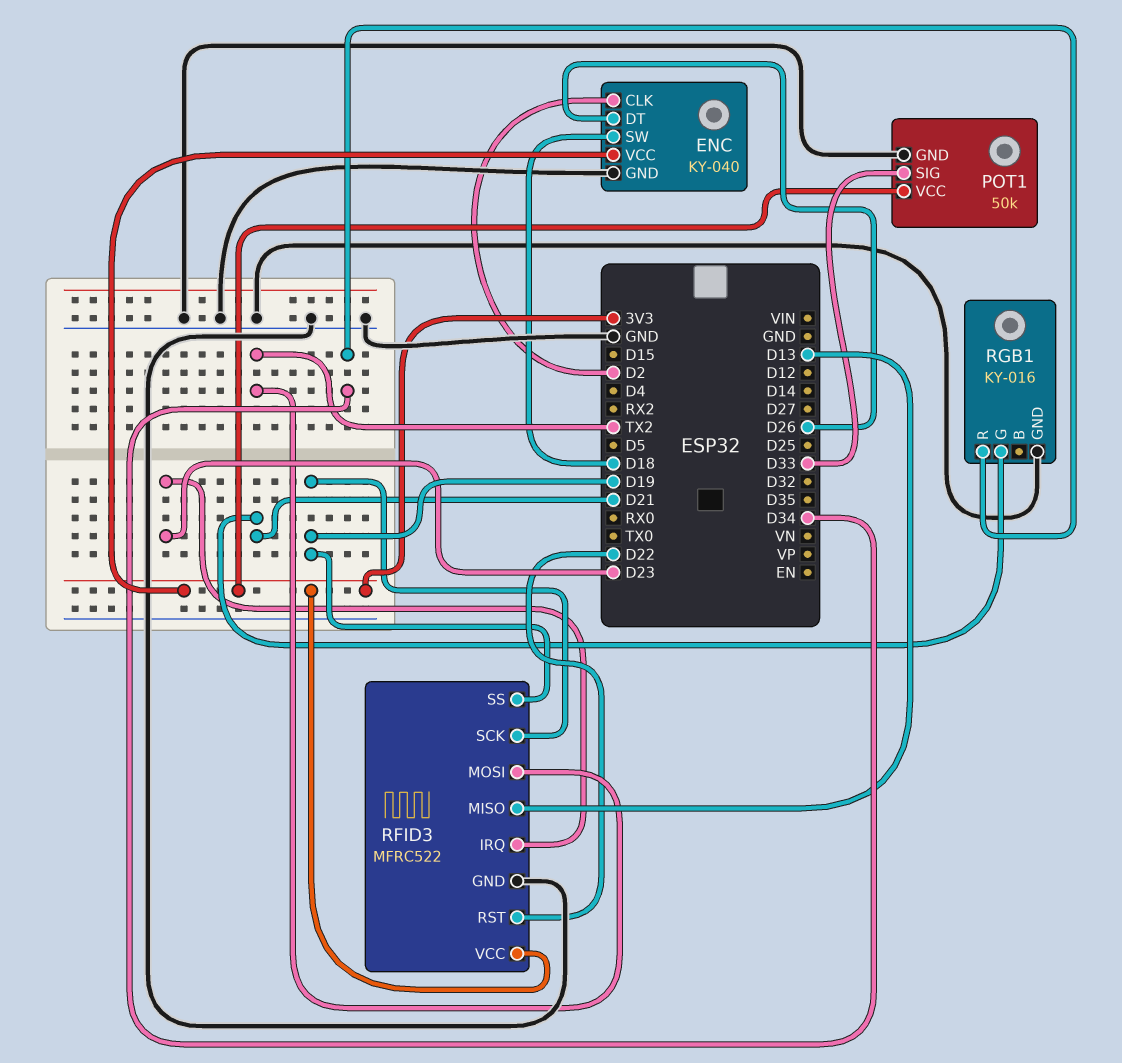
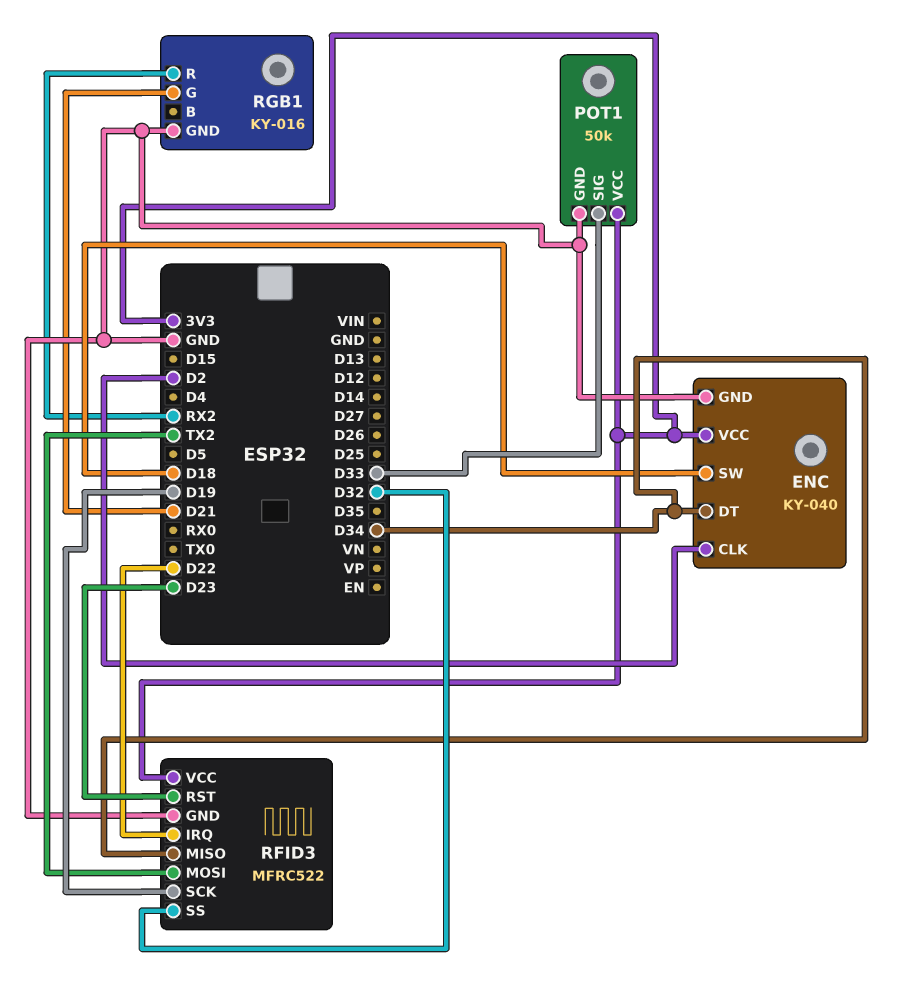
ENC pin DT: D26 -> D34
RFID3 pin IRQ: D23 -> D22
RFID3 pin MISO: D13 -> D34
RFID3 pin RST: D22 -> D23
RFID3 pin SS: D19 -> D32
RGB1 pin R: D34 -> RX2

